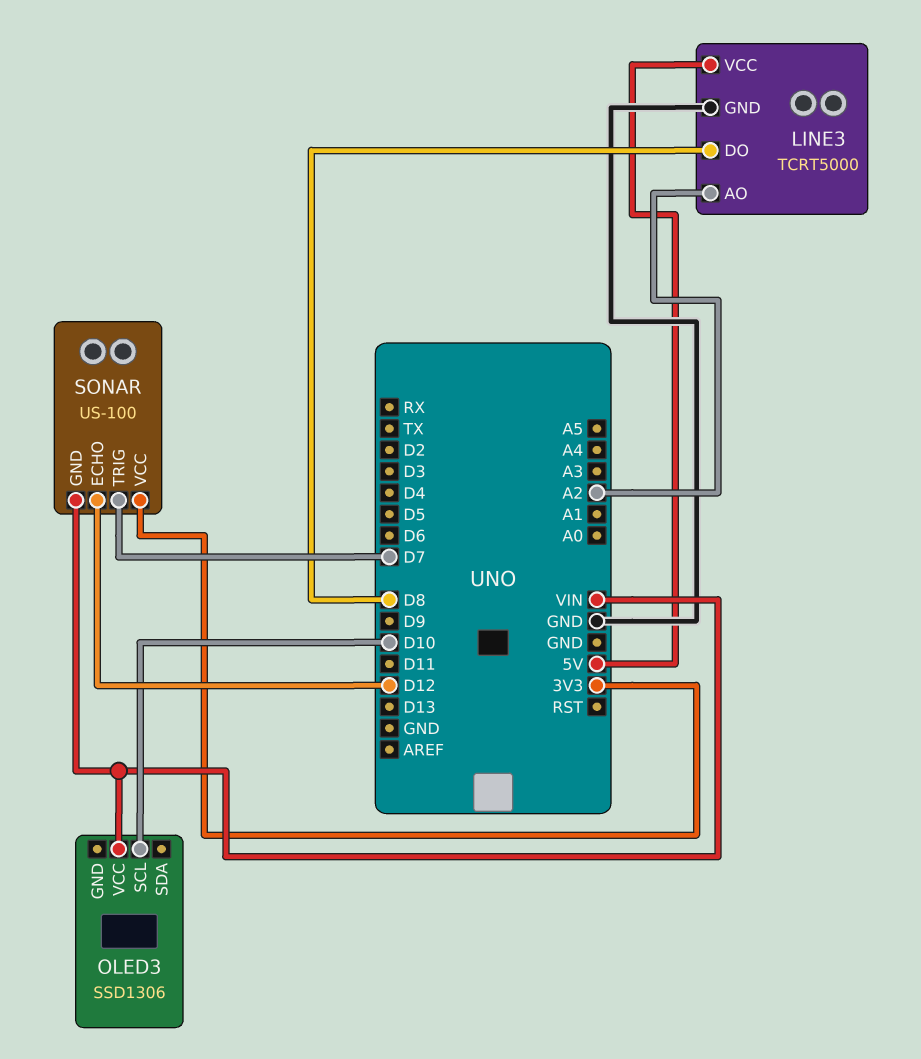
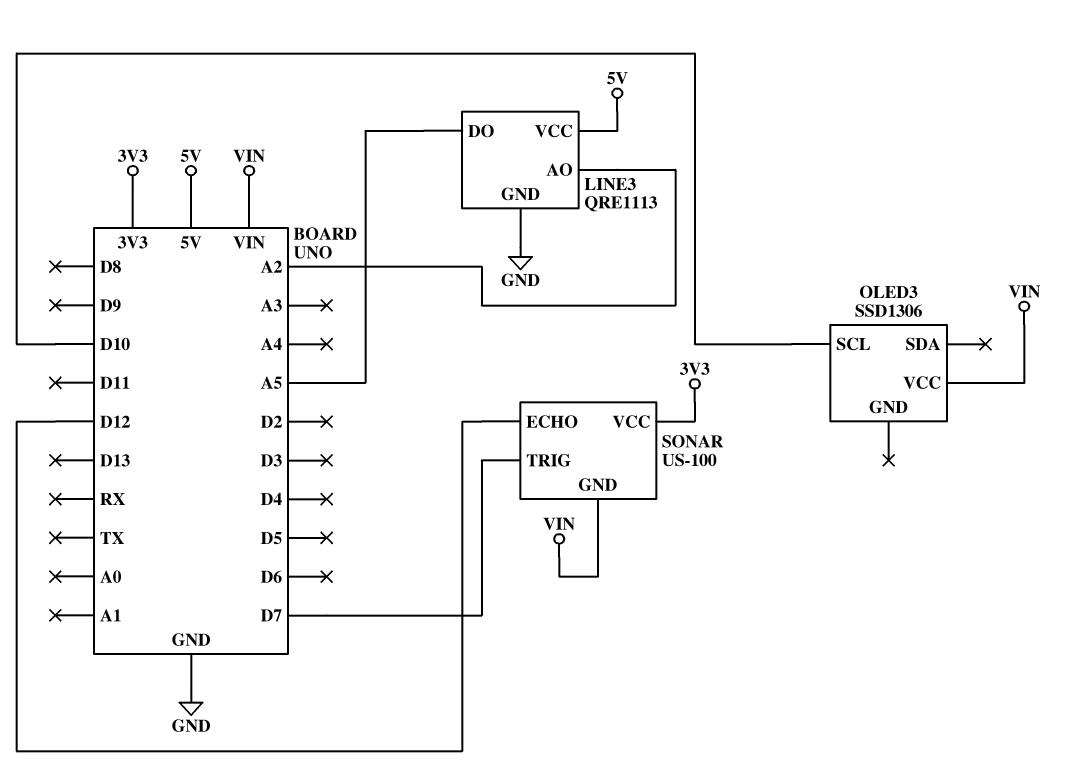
LINE3: TCRT5000 -> QRE1113
LINE3 pin DO: D8 -> A5

